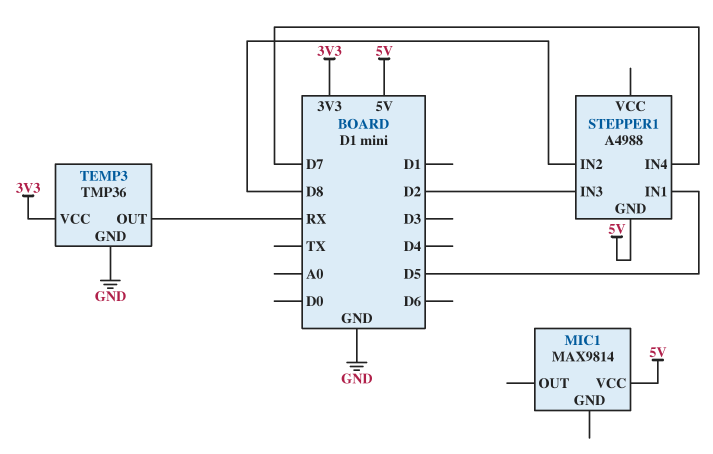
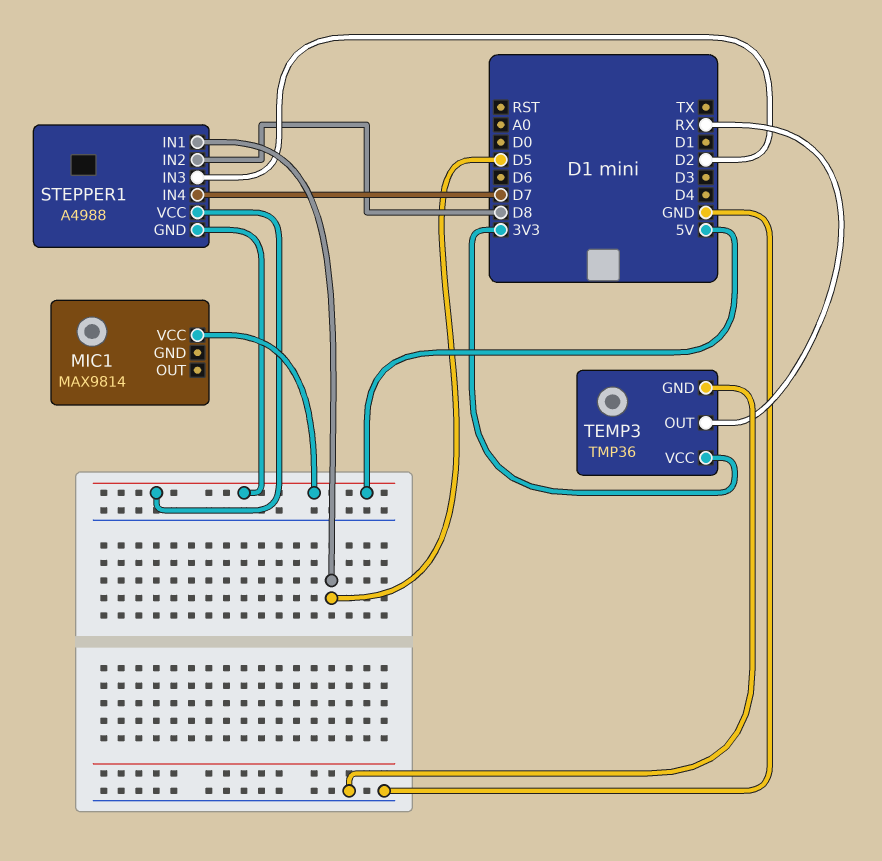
STEPPER1 pin VCC: none -> 5V

